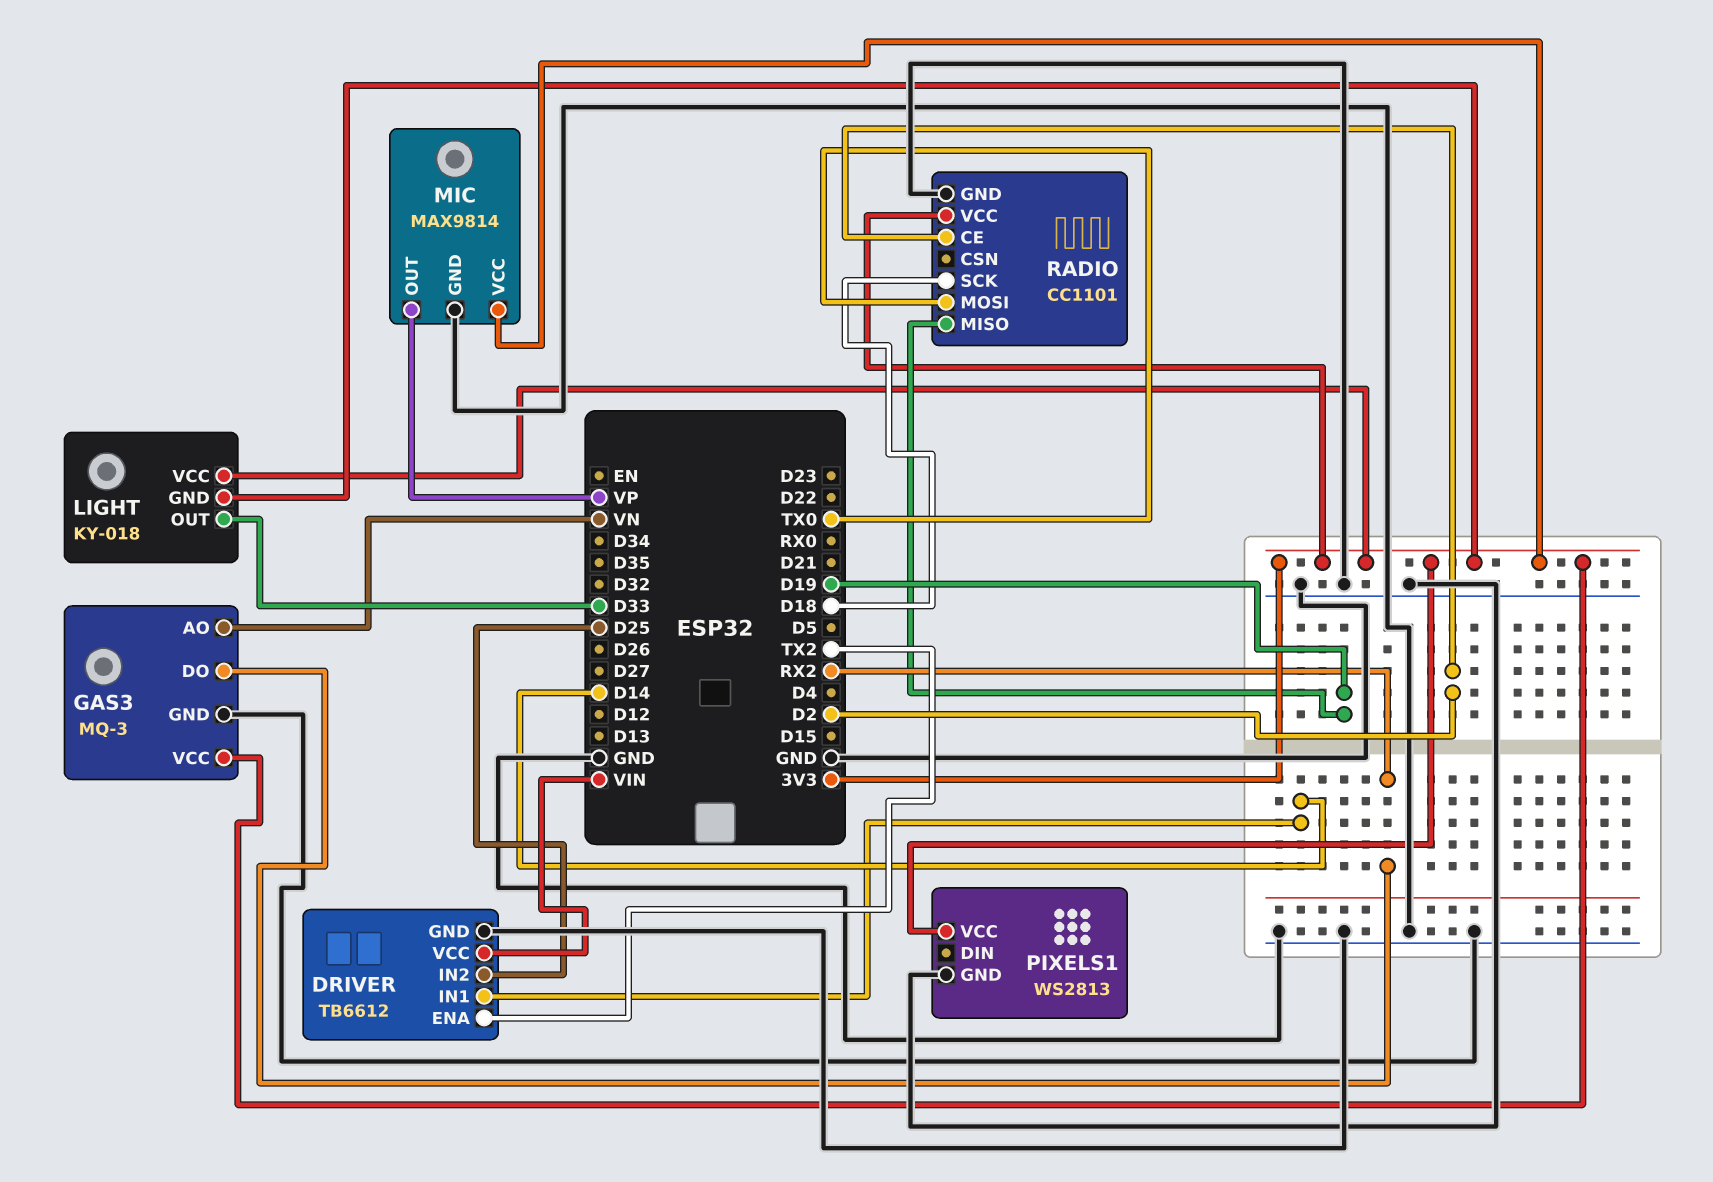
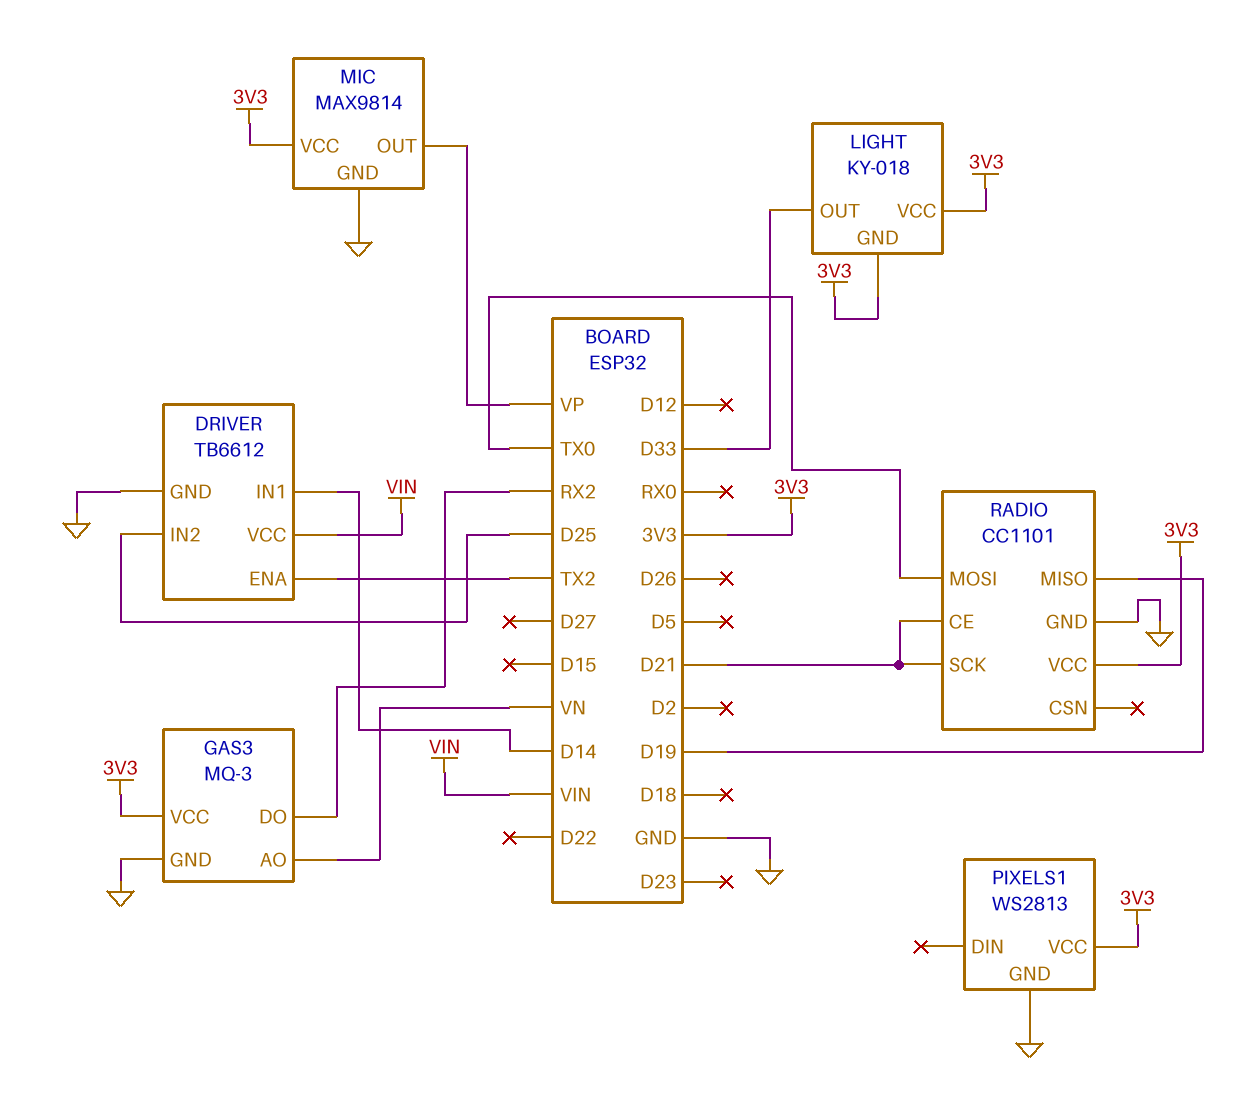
RADIO pin CE: D2 -> D21
RADIO pin SCK: D18 -> D21

